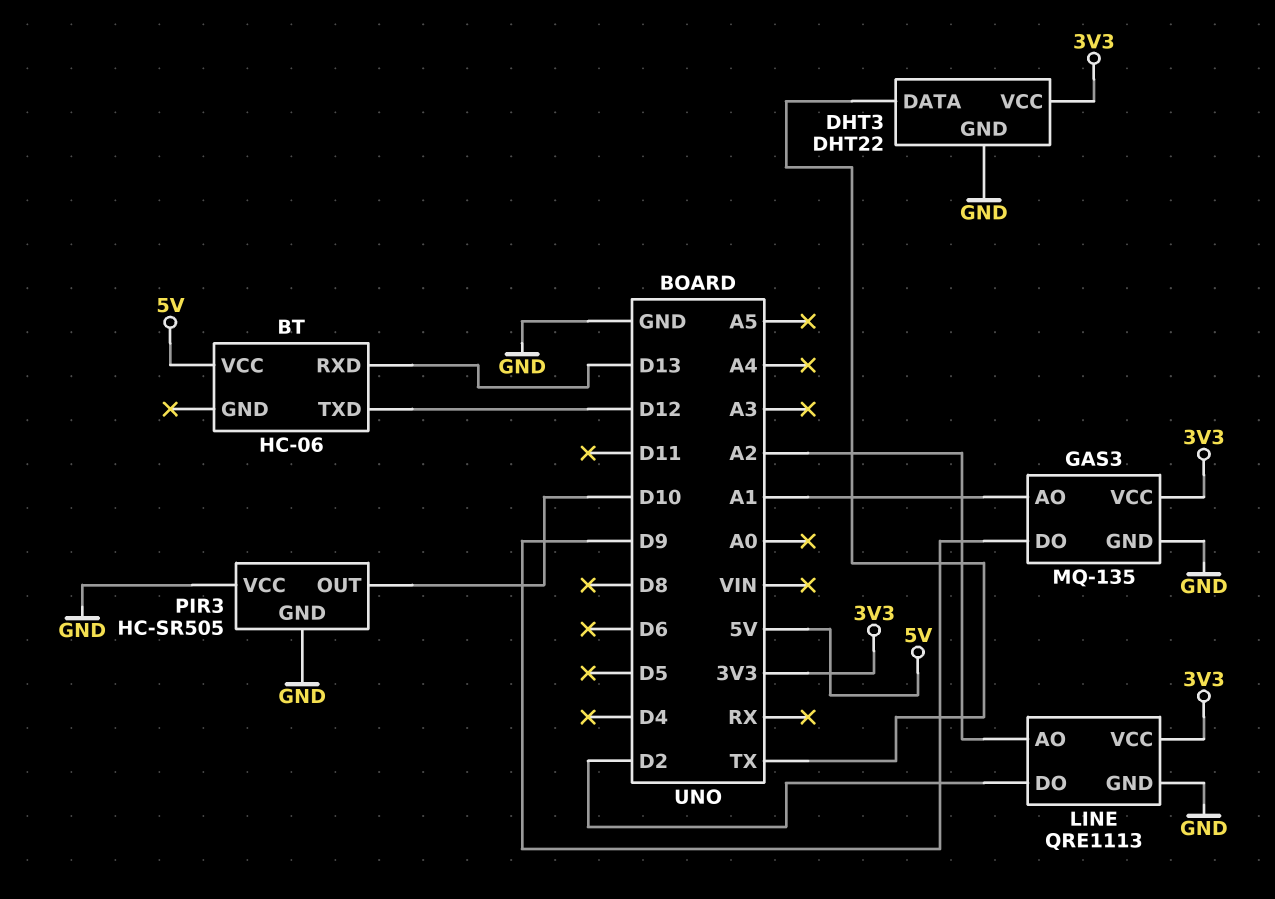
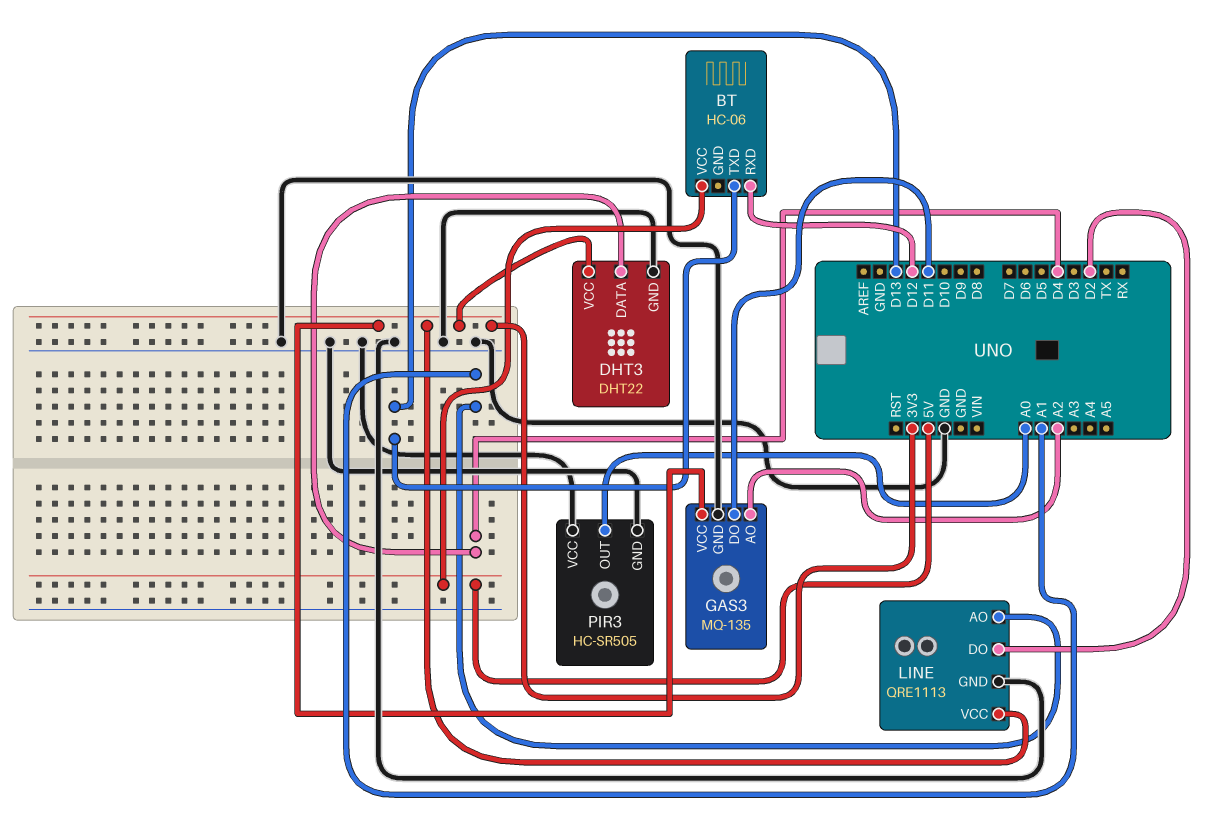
BT pin RXD: D13 -> D12
BT pin TXD: D12 -> D13
DHT3 pin DATA: TX -> D4
GAS3 pin AO: A1 -> A2
GAS3 pin DO: D9 -> D11
LINE pin AO: A2 -> A1
PIR3 pin OUT: D10 -> A0

